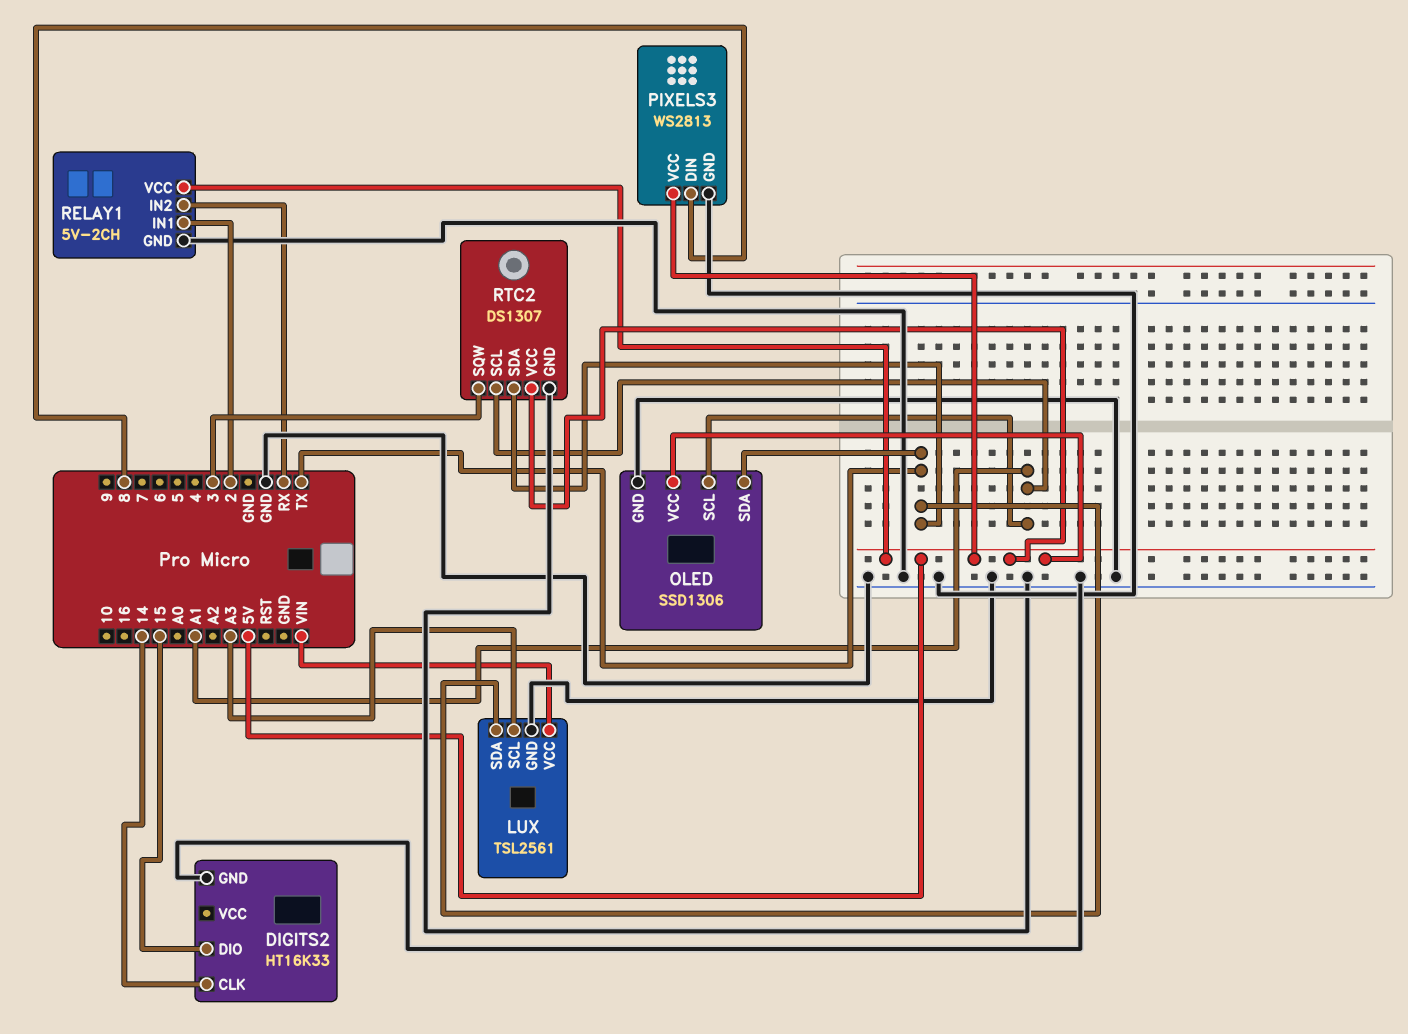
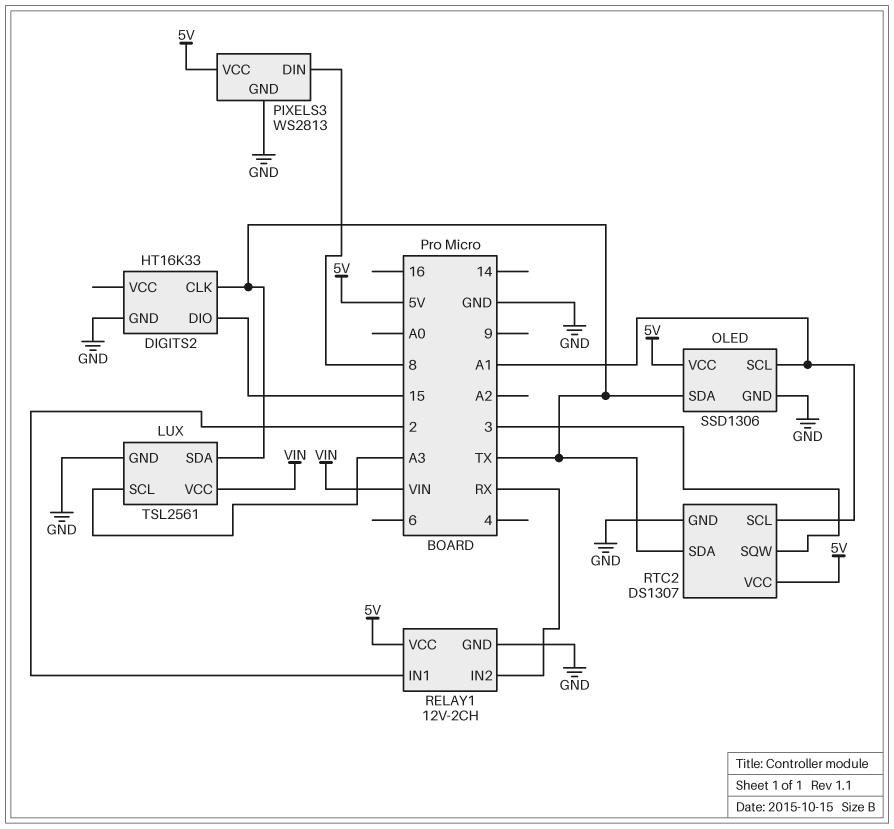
DIGITS2 pin CLK: 14 -> TX
RELAY1: 5V-2CH -> 12V-2CH

